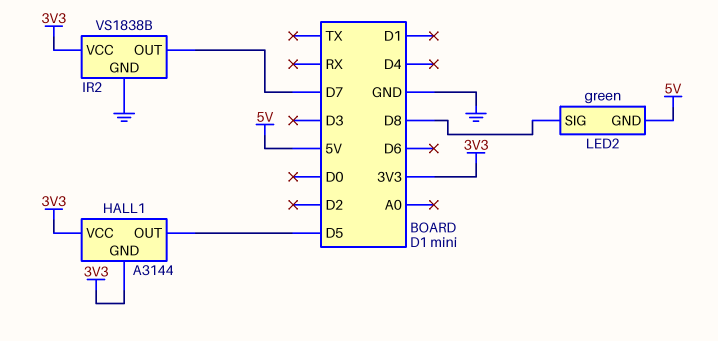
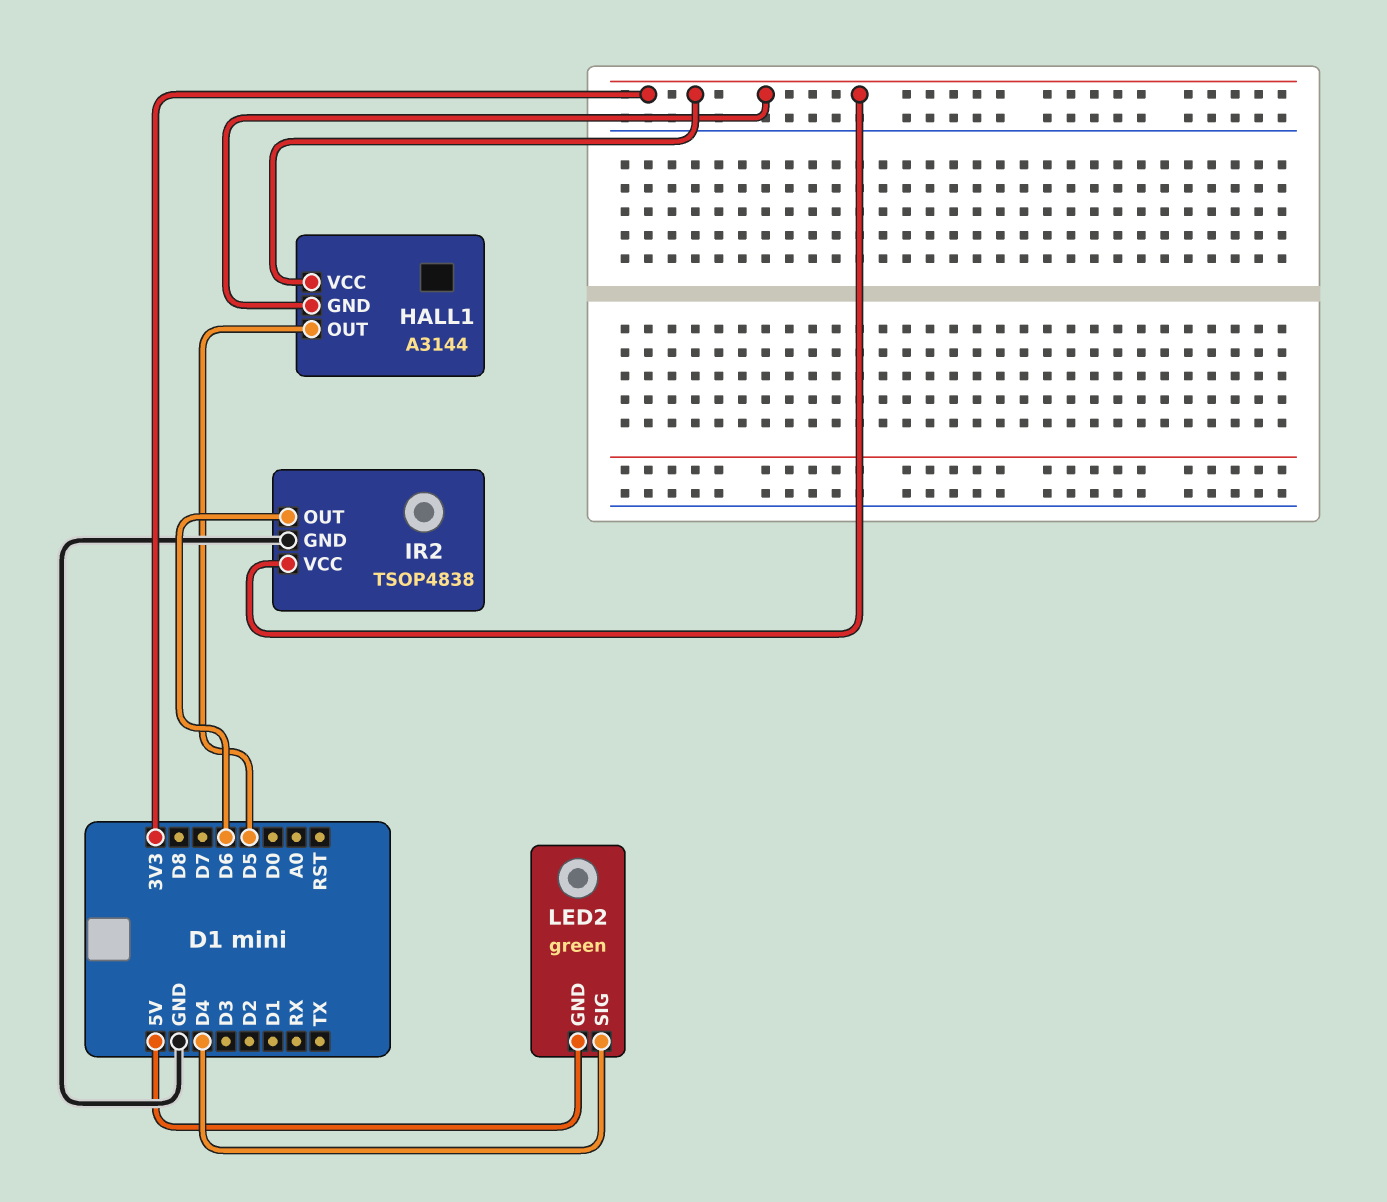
IR2: VS1838B -> TSOP4838
IR2 pin OUT: D7 -> D6
LED2 pin SIG: D8 -> D4

